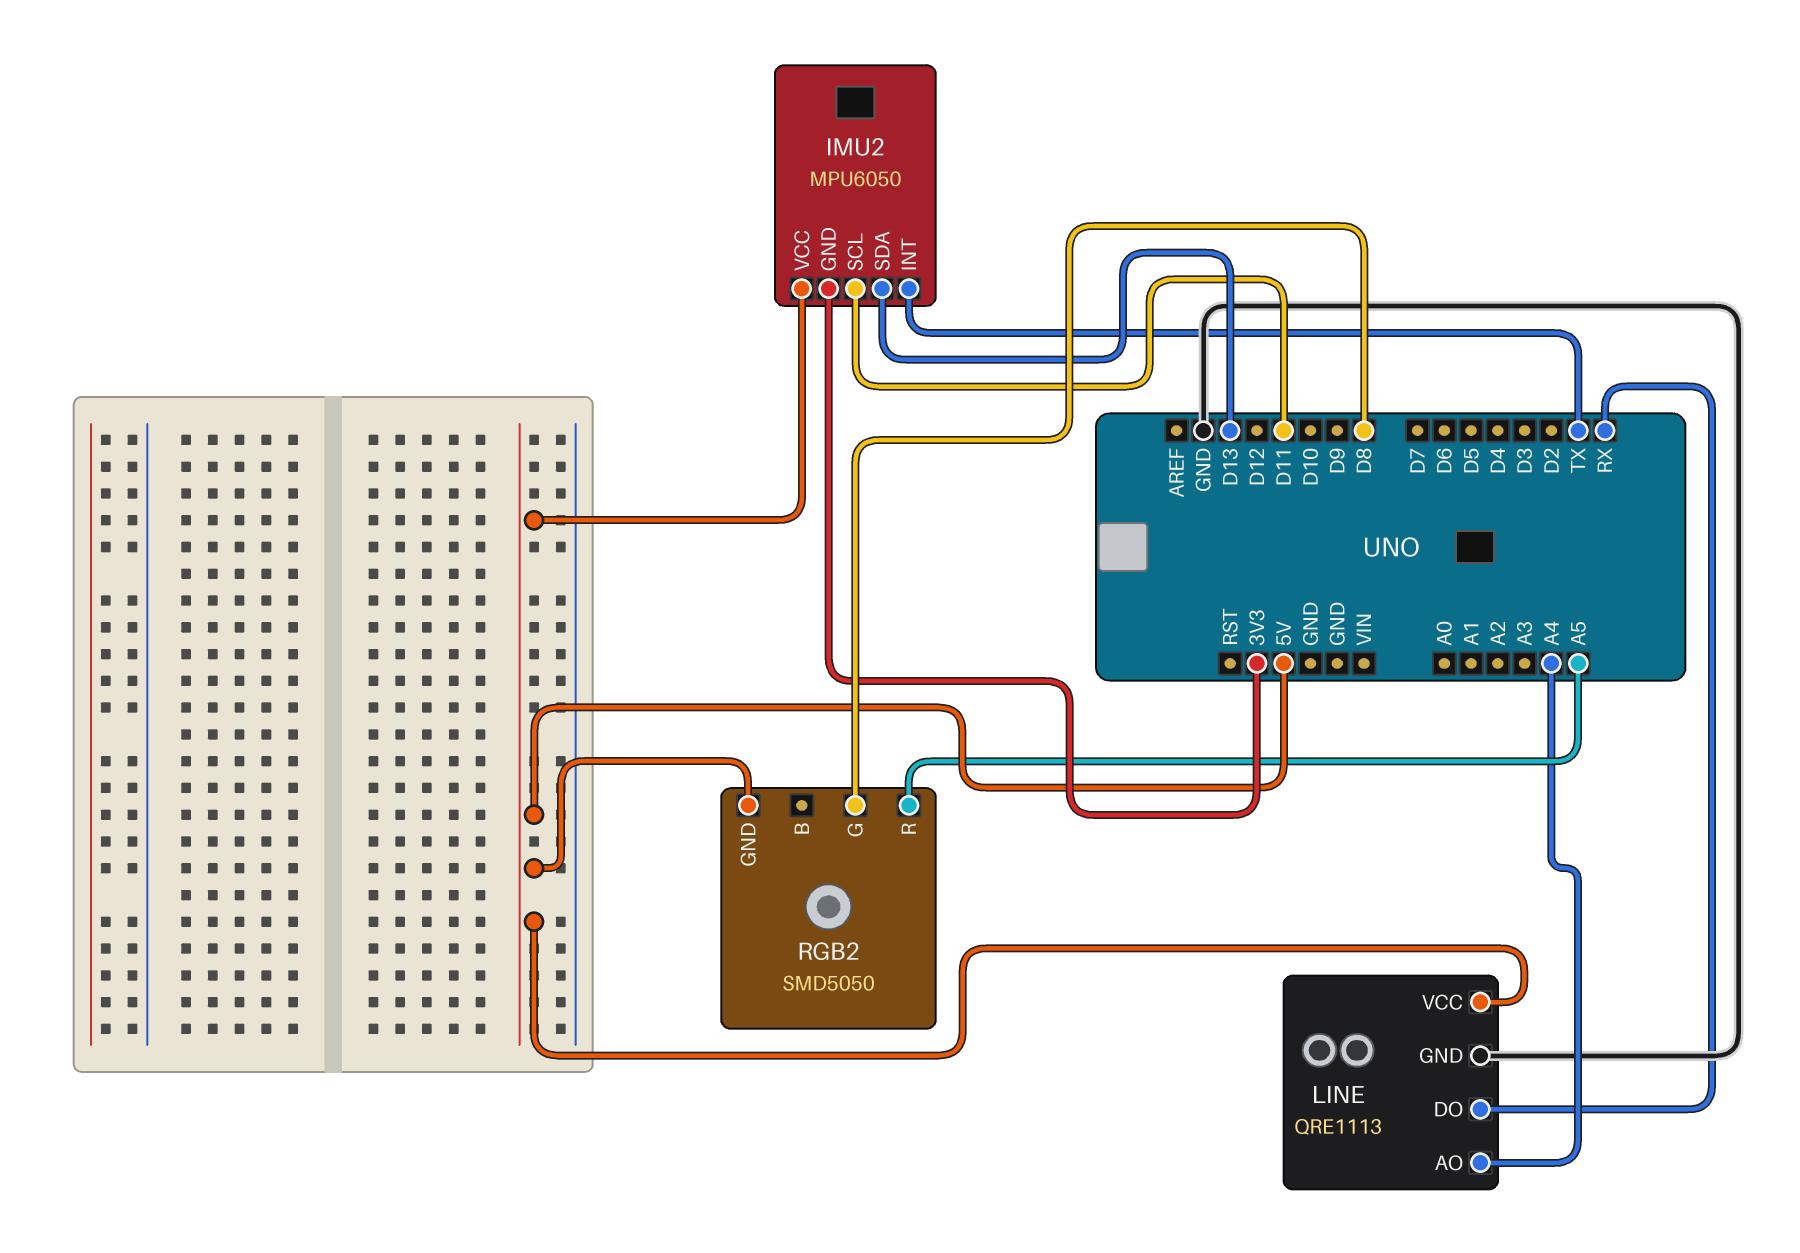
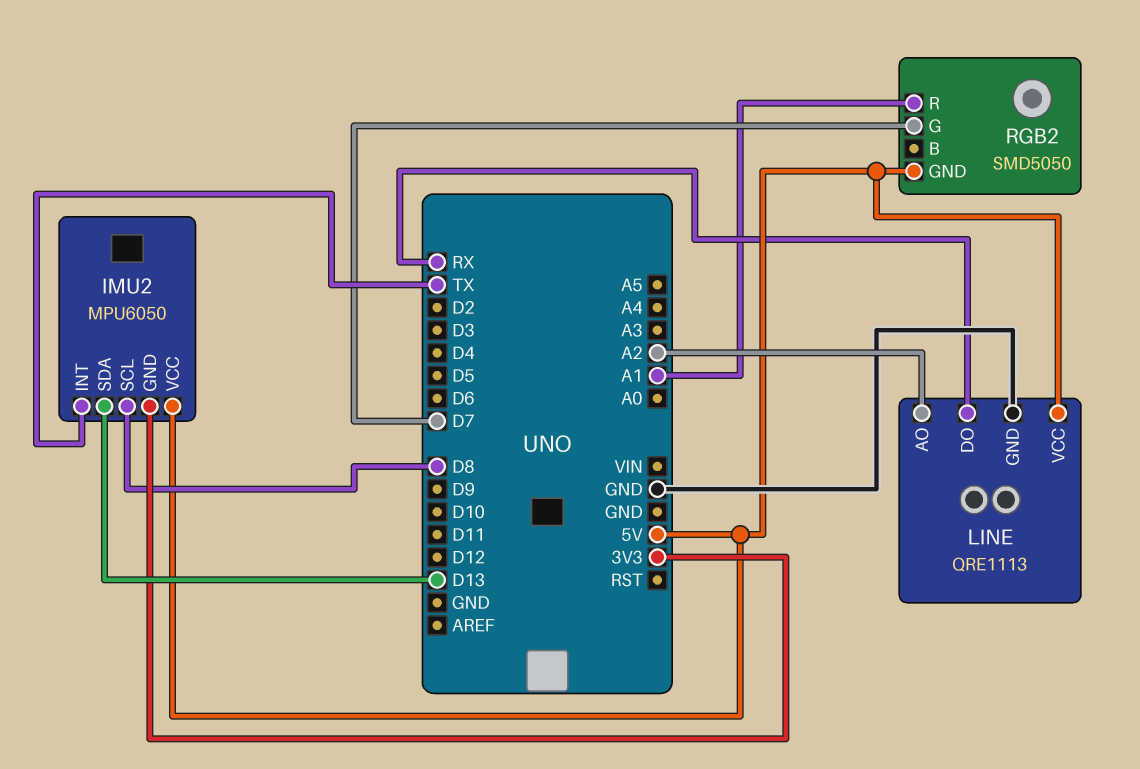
IMU2 pin SCL: D11 -> D8
LINE pin AO: A4 -> A2
RGB2 pin G: D8 -> D7
RGB2 pin R: A5 -> A1

